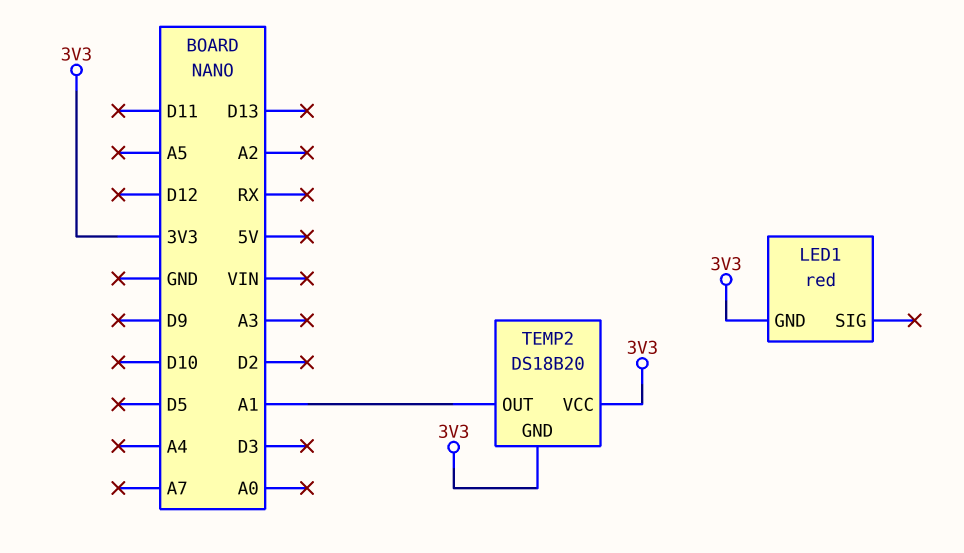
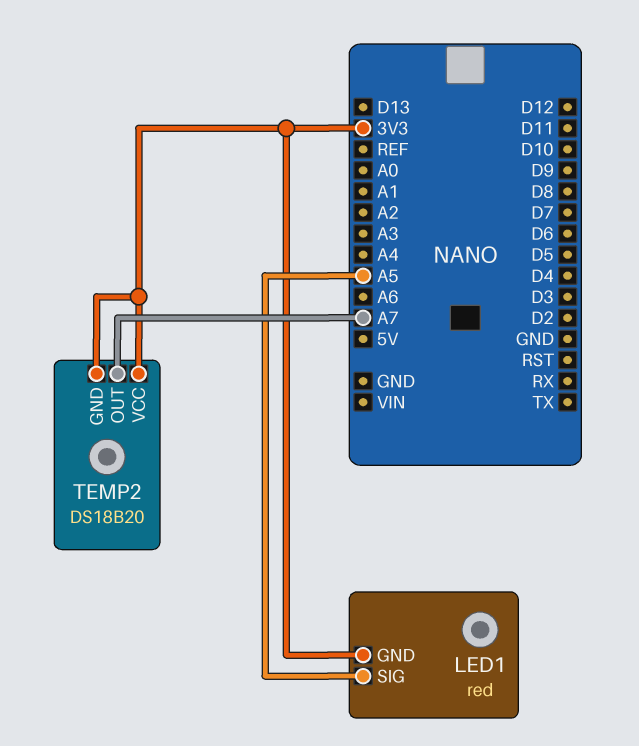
LED1 pin SIG: none -> A5
TEMP2 pin OUT: A1 -> A7

